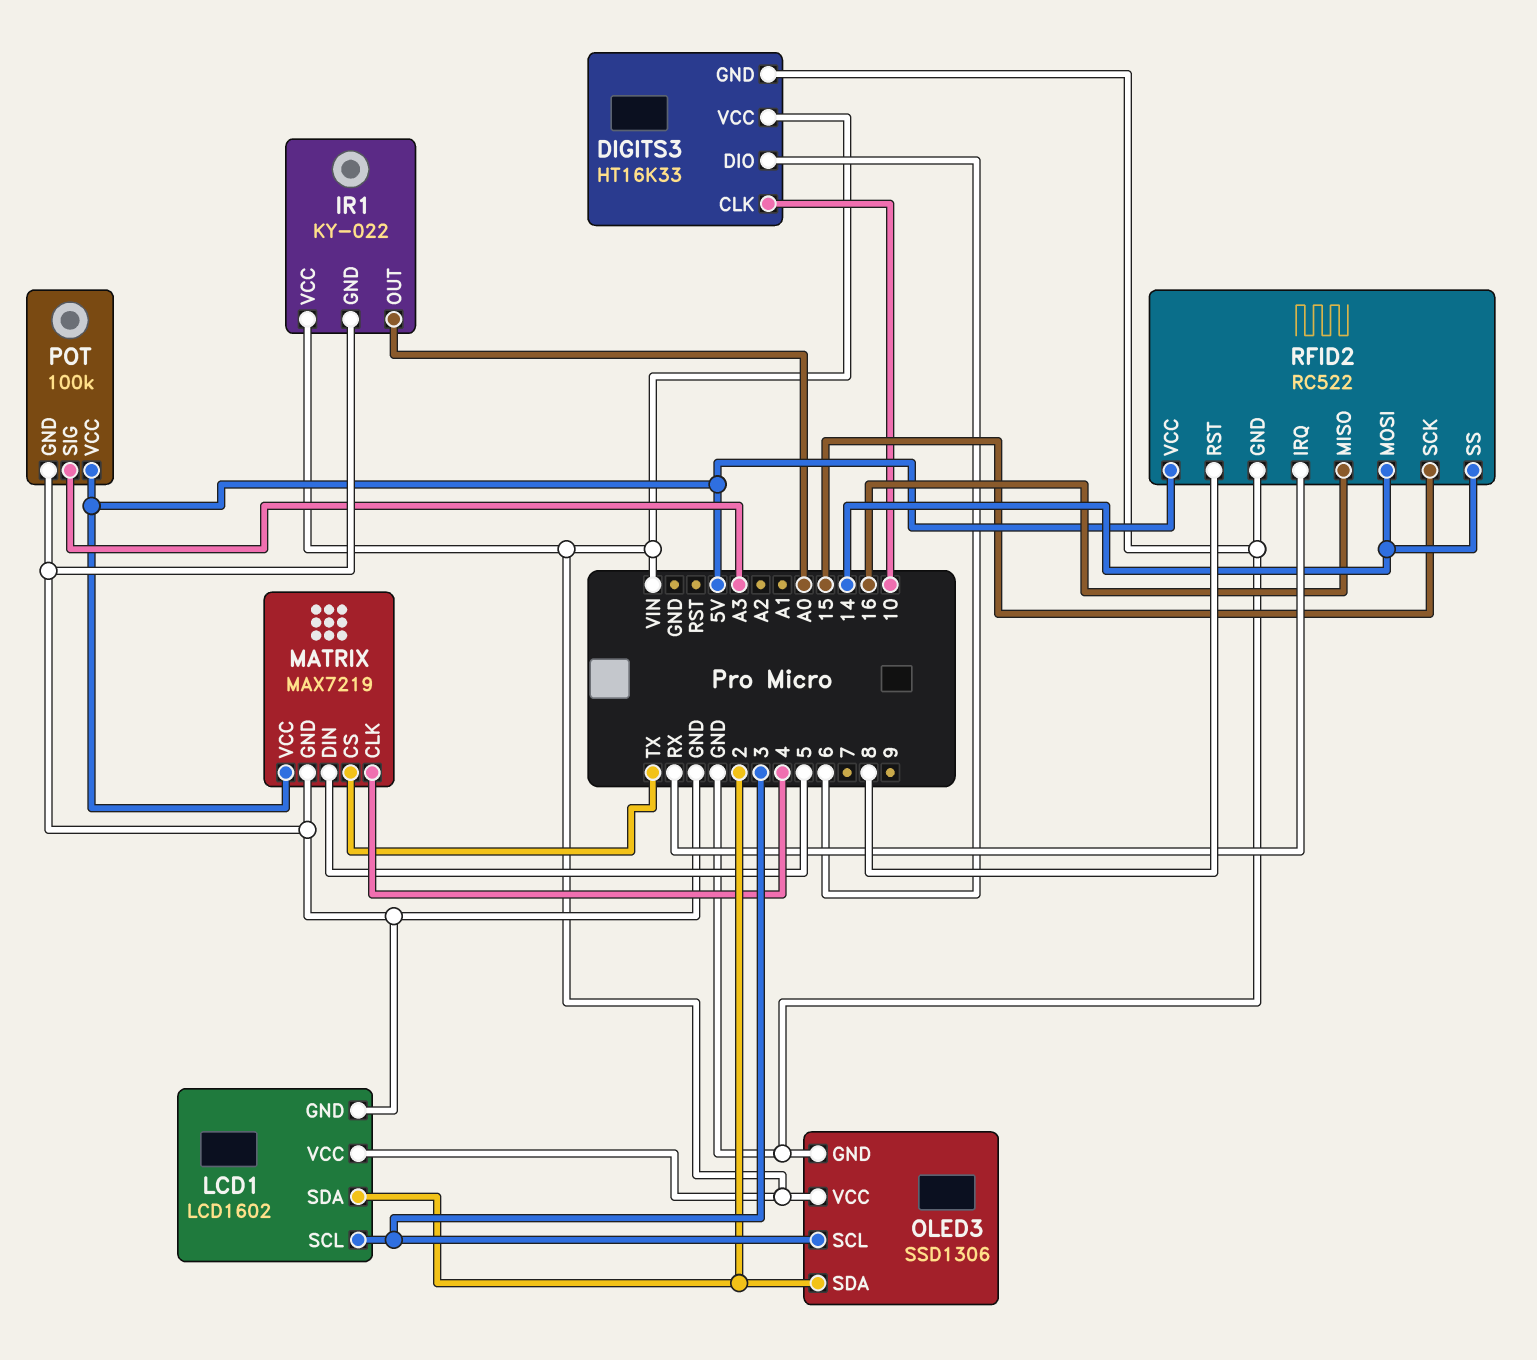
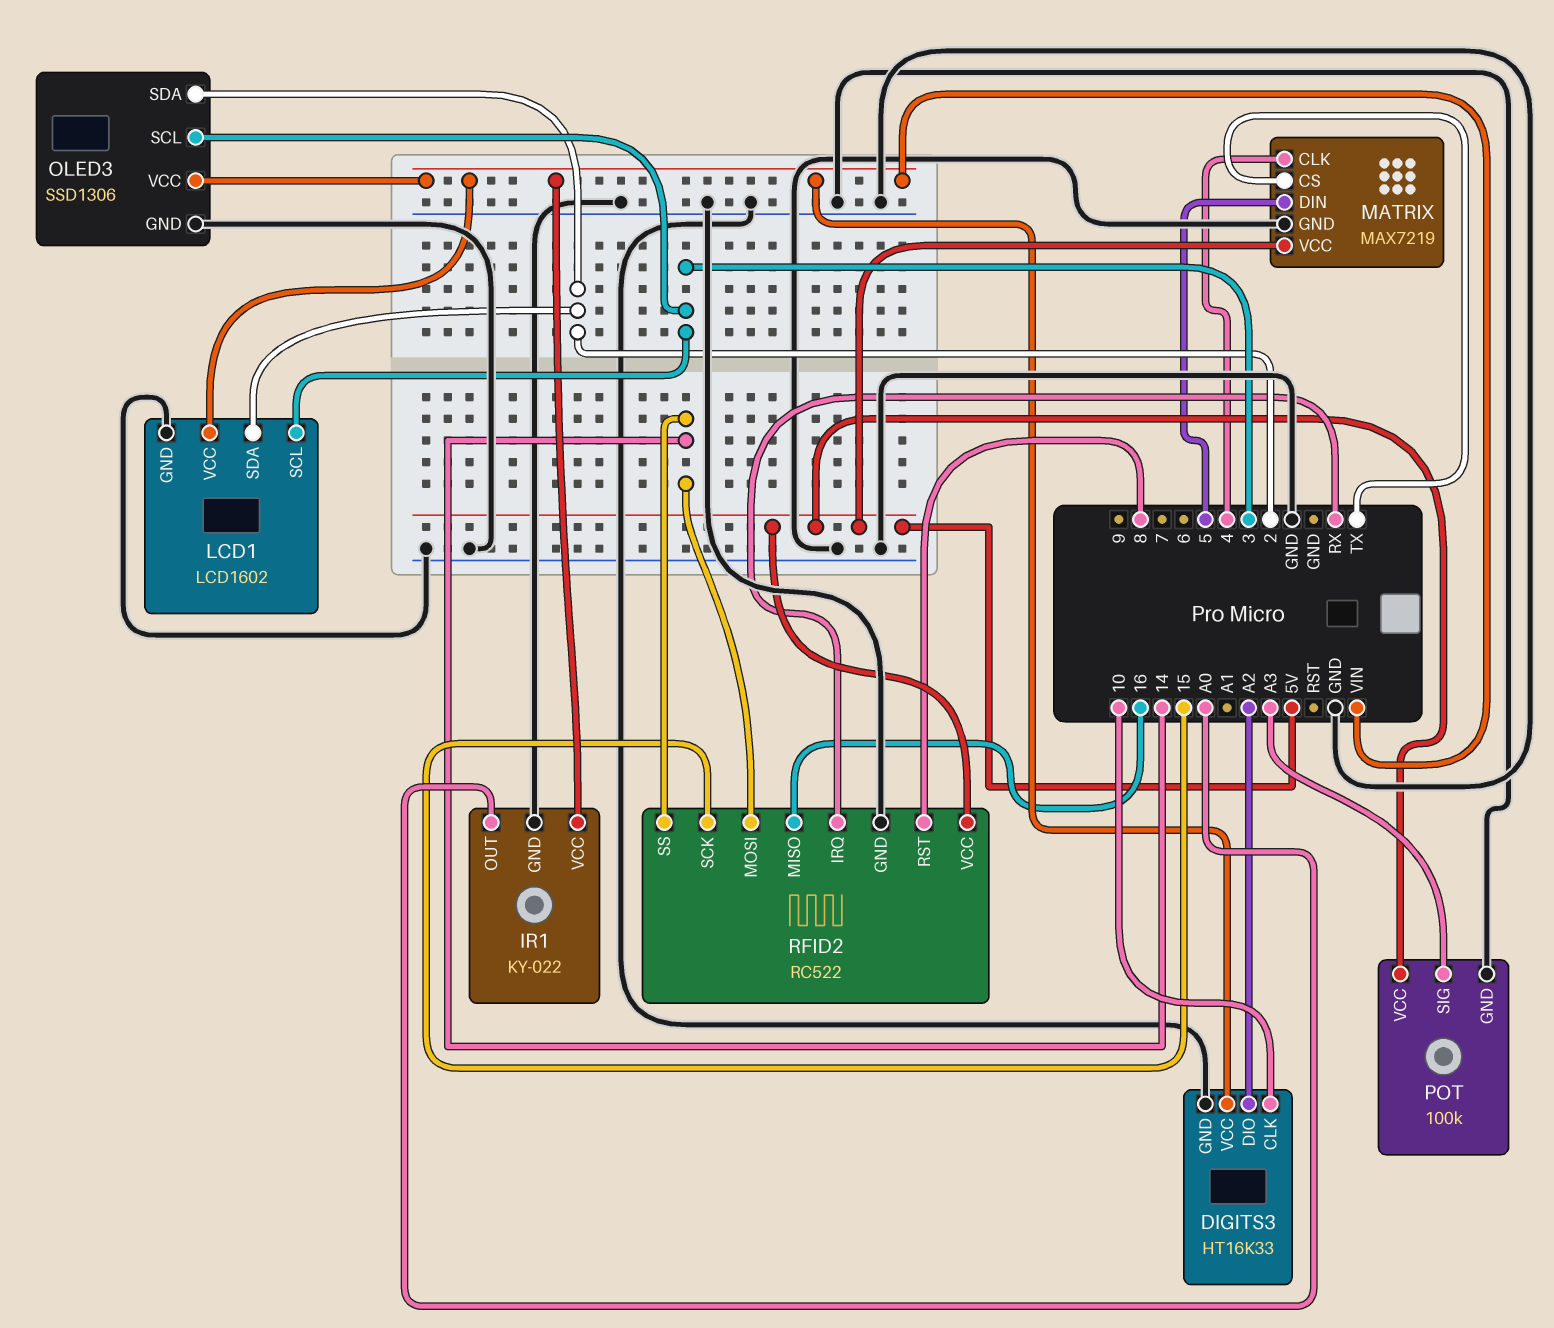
DIGITS3 pin DIO: 6 -> A2

